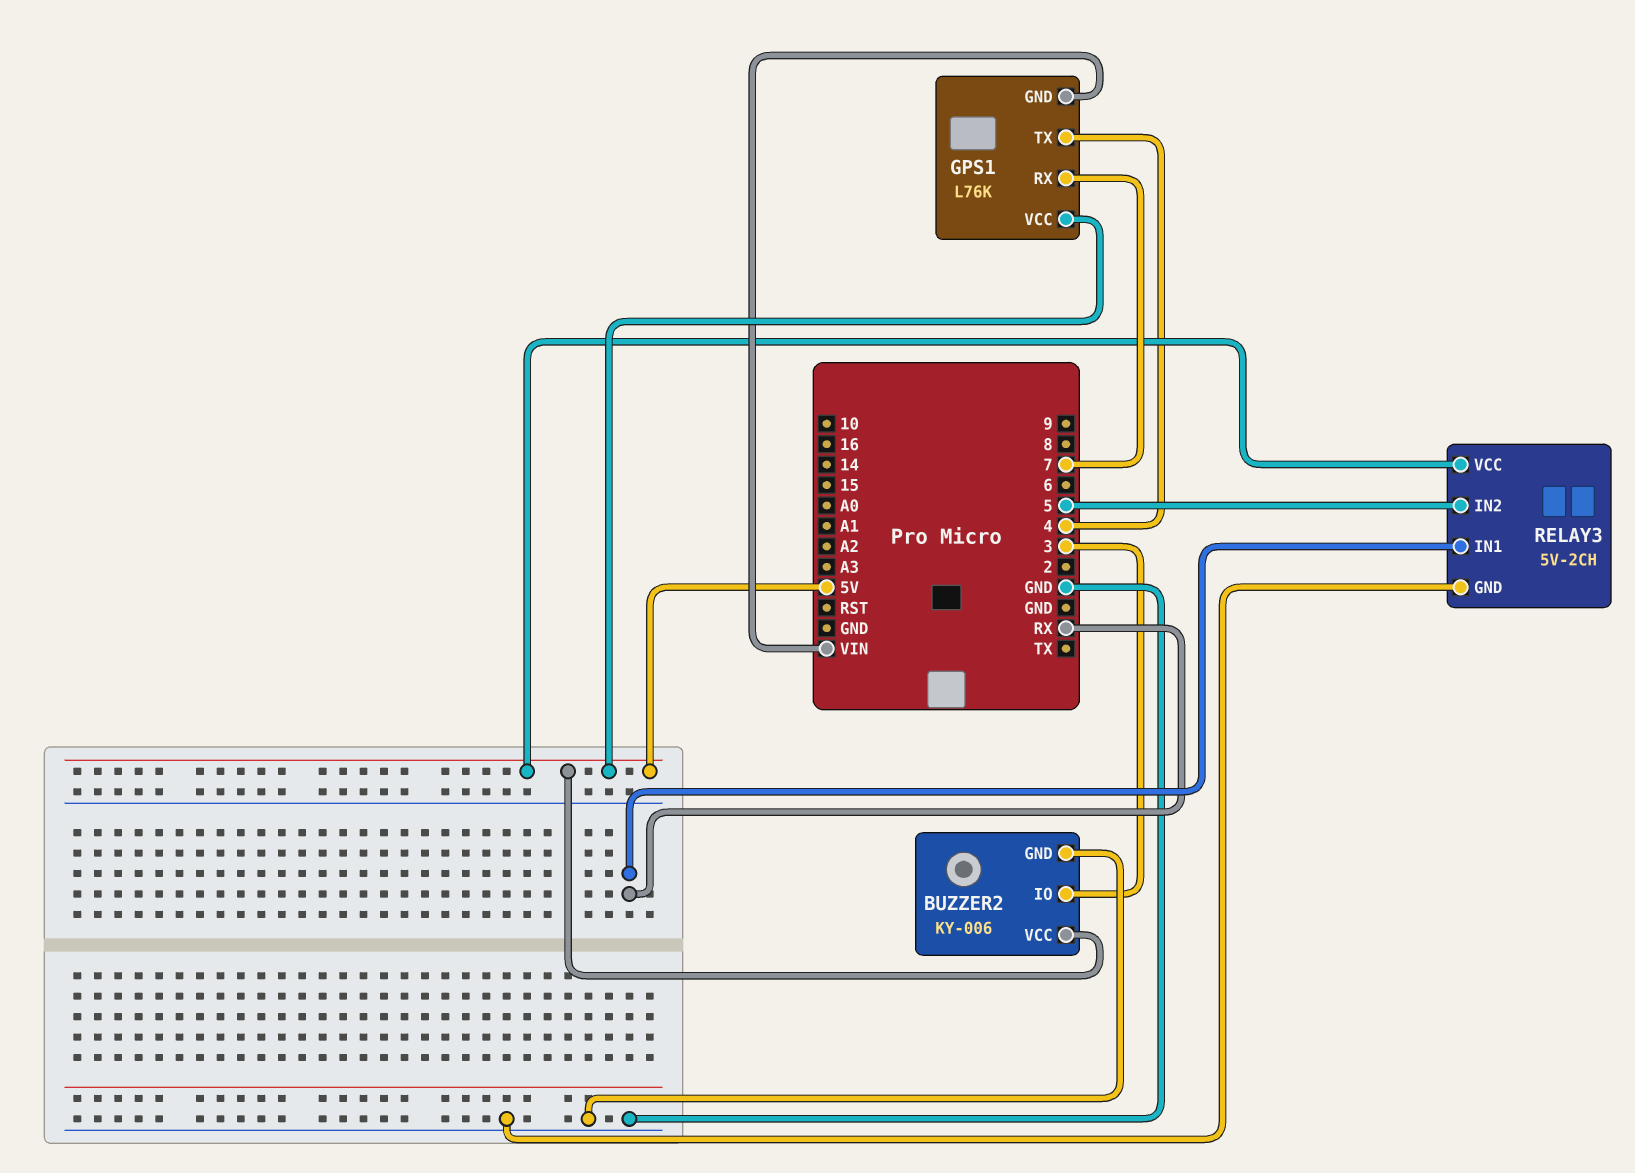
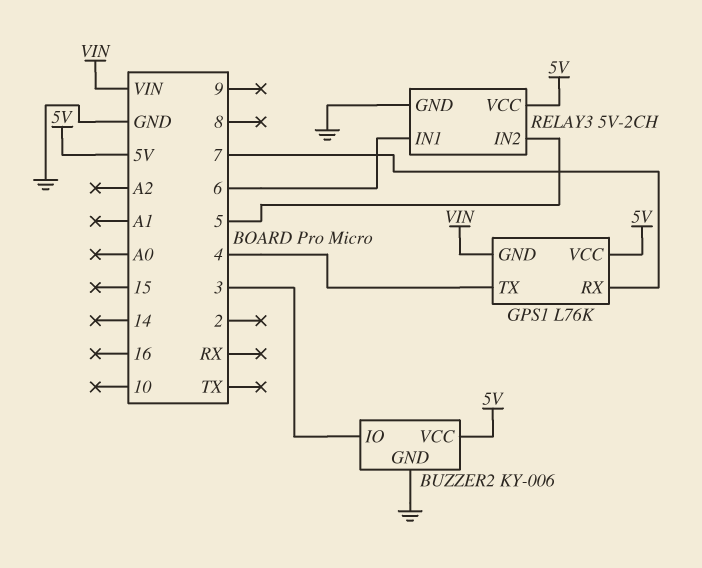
RELAY3 pin IN1: RX -> 6

